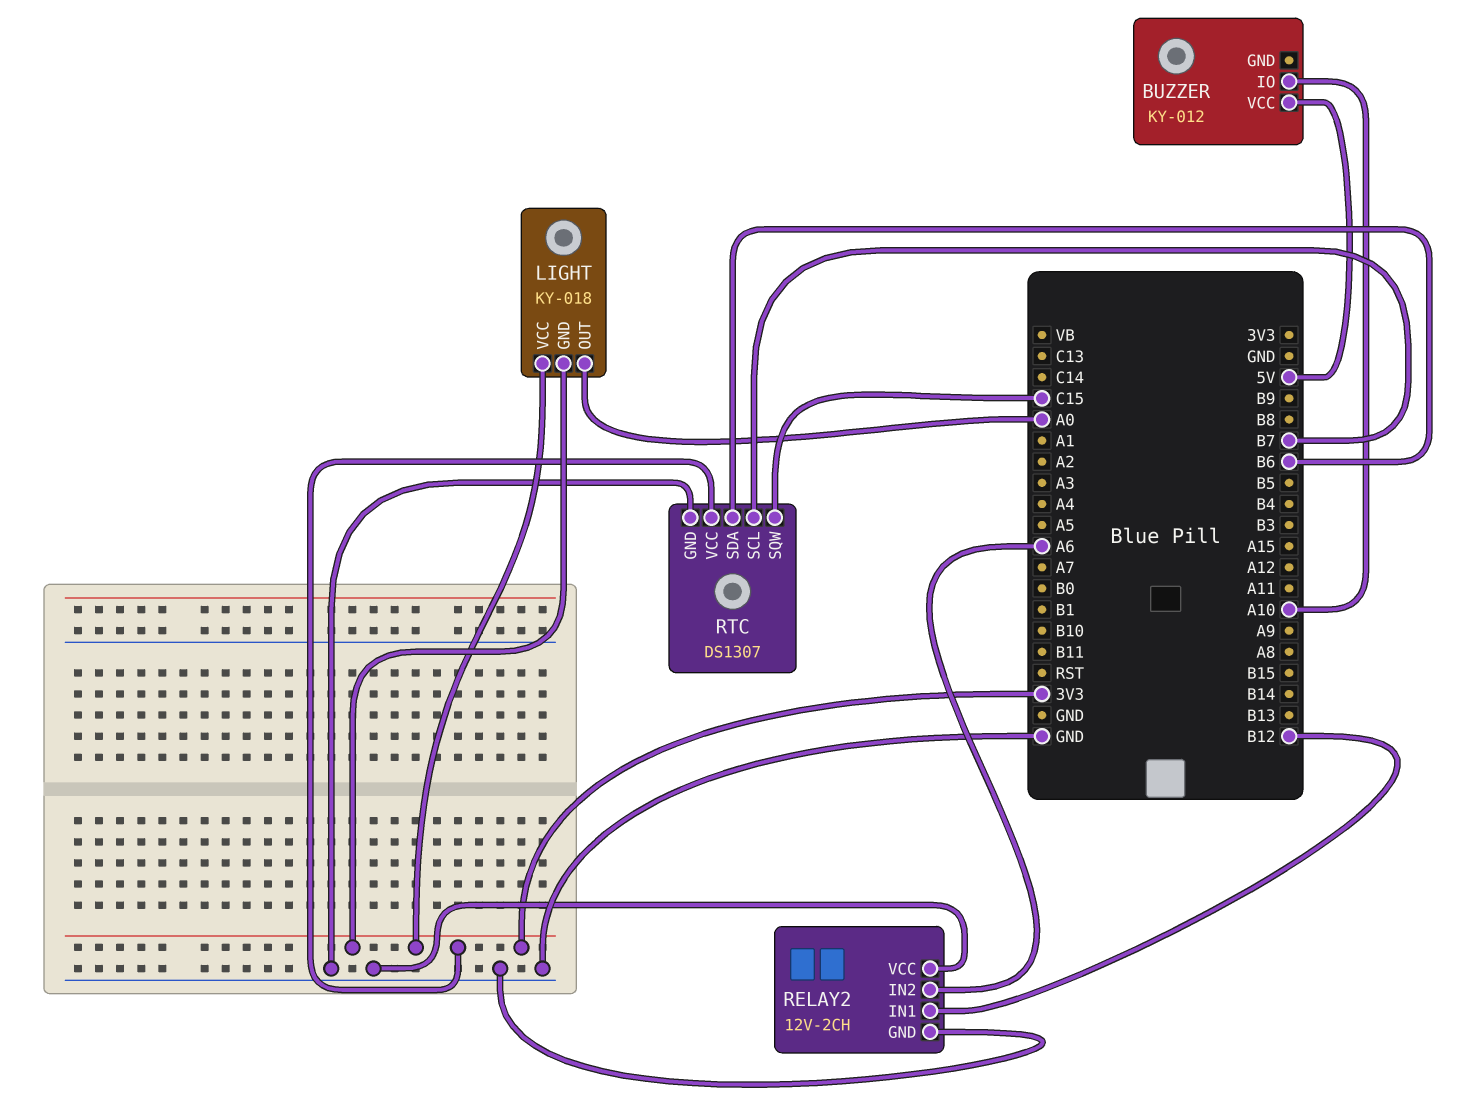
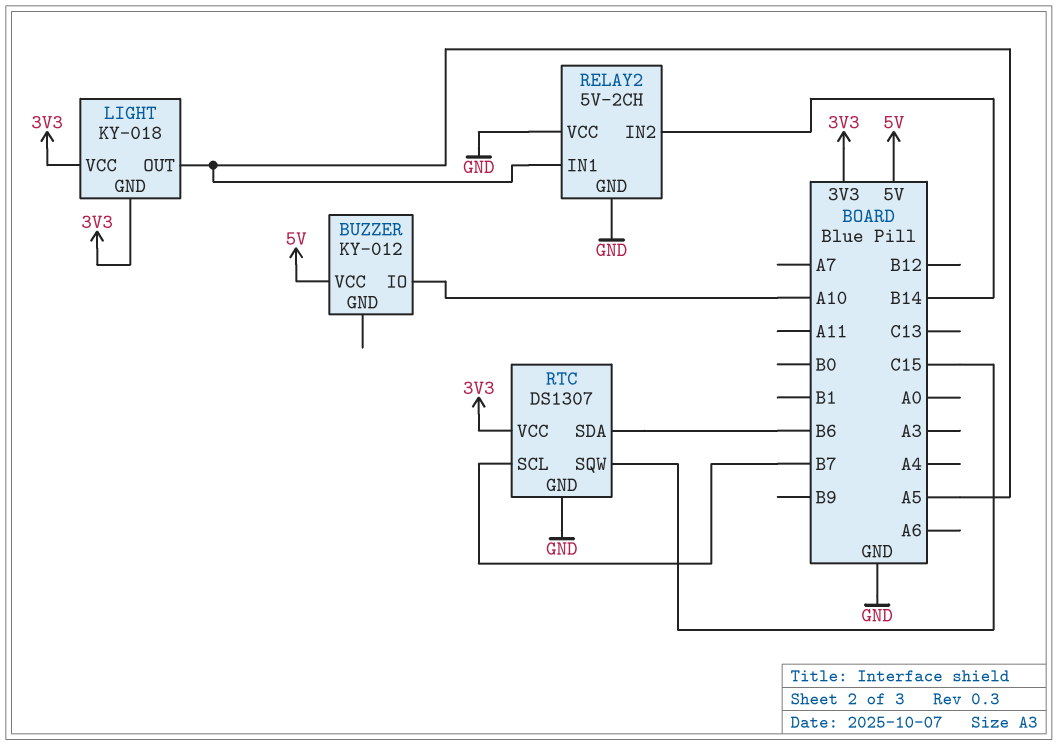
LIGHT pin OUT: A0 -> A5
RELAY2: 12V-2CH -> 5V-2CH
RELAY2 pin IN1: B12 -> A5
RELAY2 pin IN2: A6 -> B14

